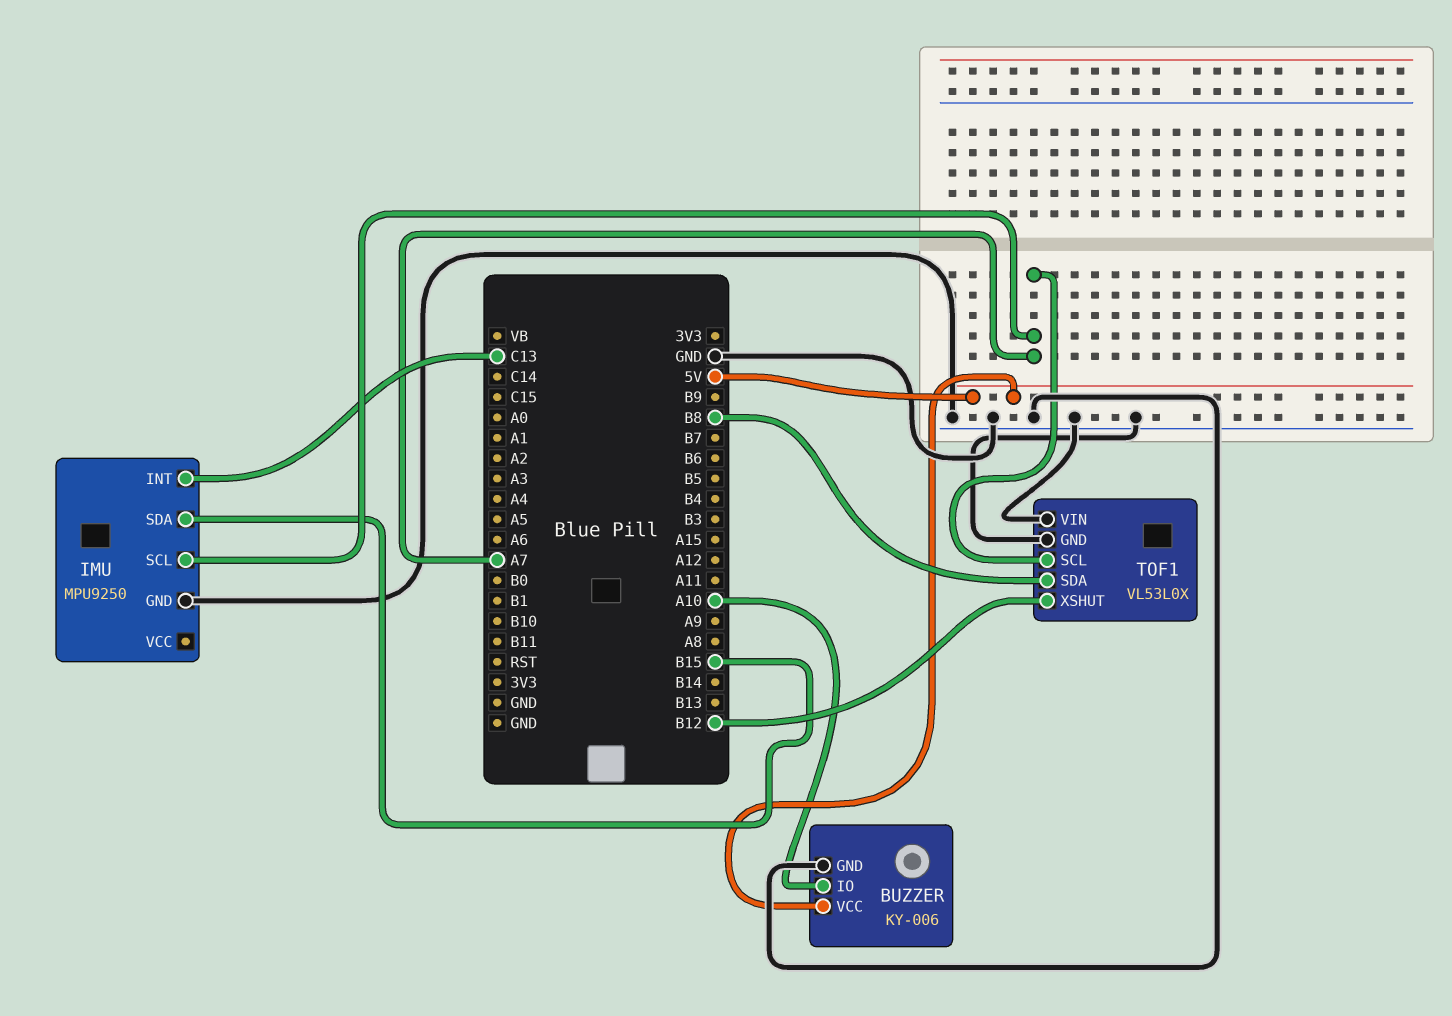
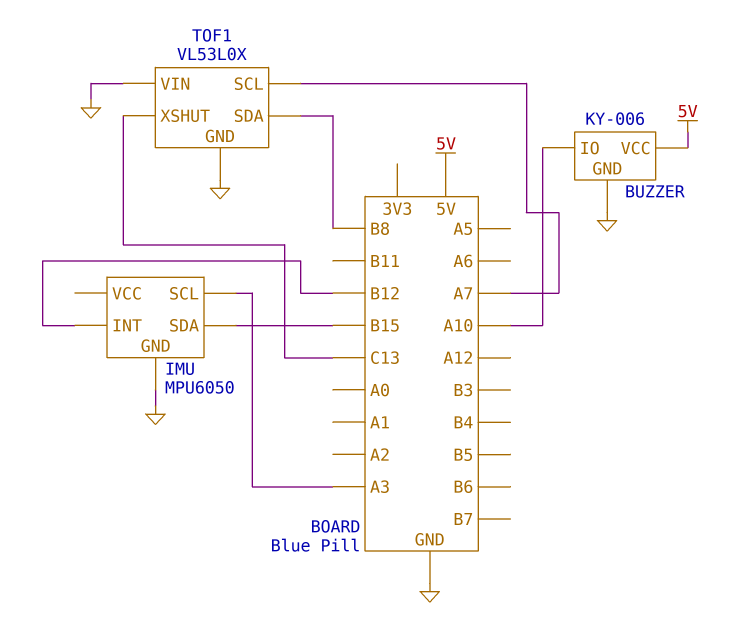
IMU: MPU9250 -> MPU6050
IMU pin INT: C13 -> B12
IMU pin SCL: A7 -> A3
TOF1 pin XSHUT: B12 -> C13

